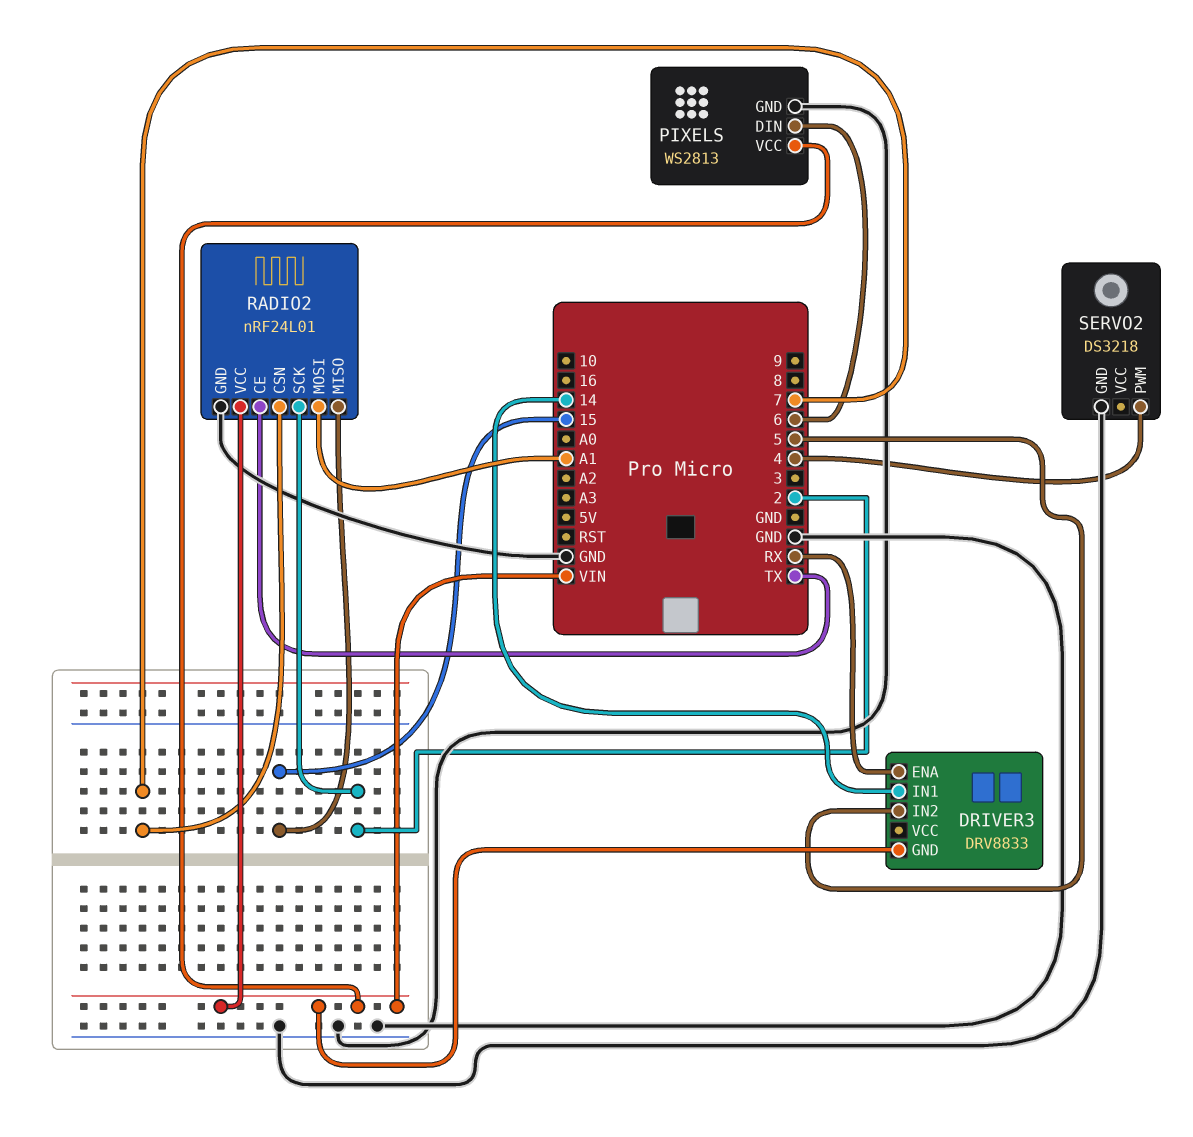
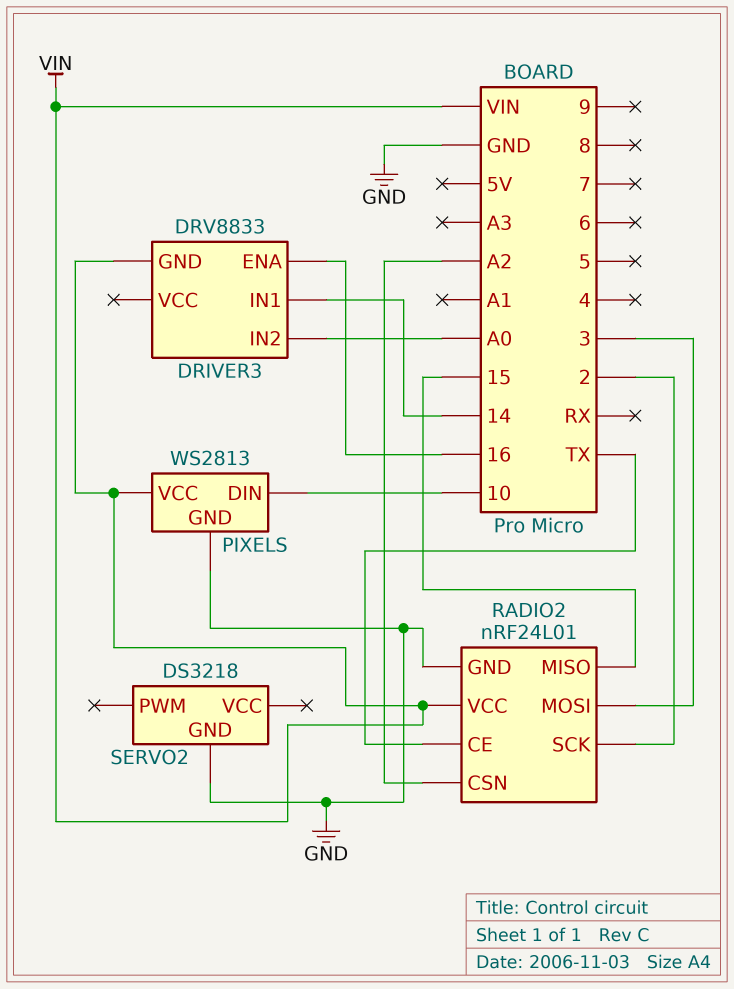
DRIVER3 pin ENA: RX -> 16
DRIVER3 pin IN2: 5 -> A0
PIXELS pin DIN: 6 -> 10
RADIO2 pin CSN: 7 -> A2
RADIO2 pin MOSI: A1 -> 3
SERVO2 pin PWM: 4 -> none

